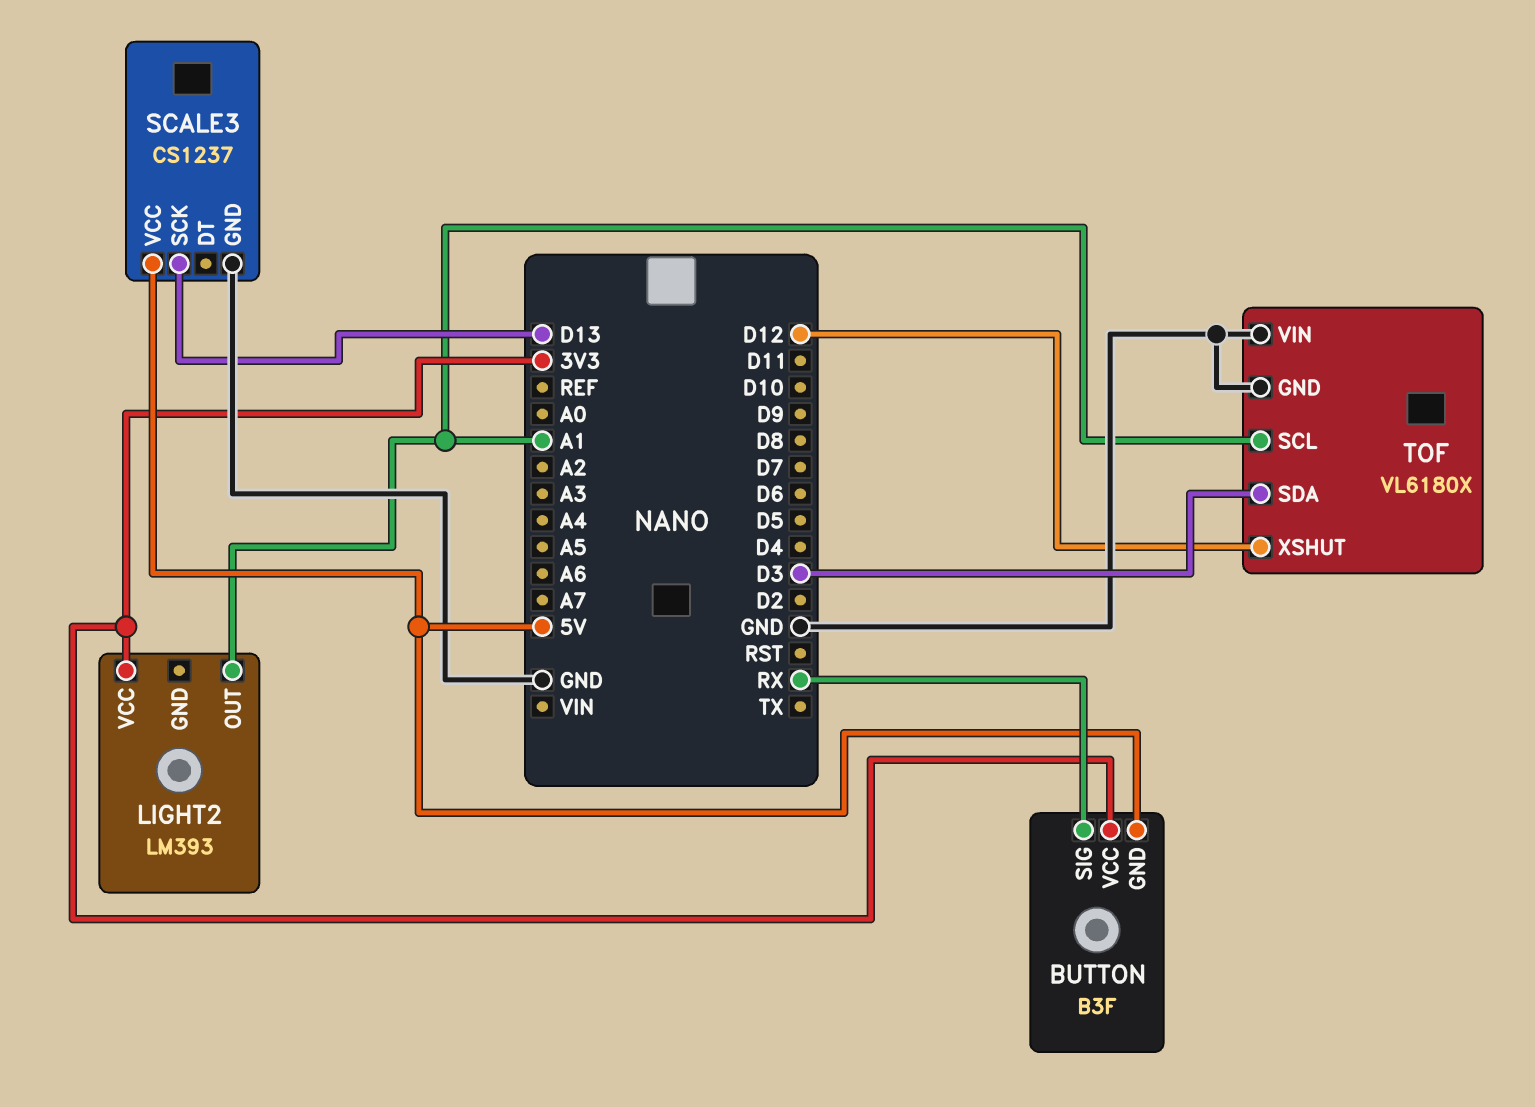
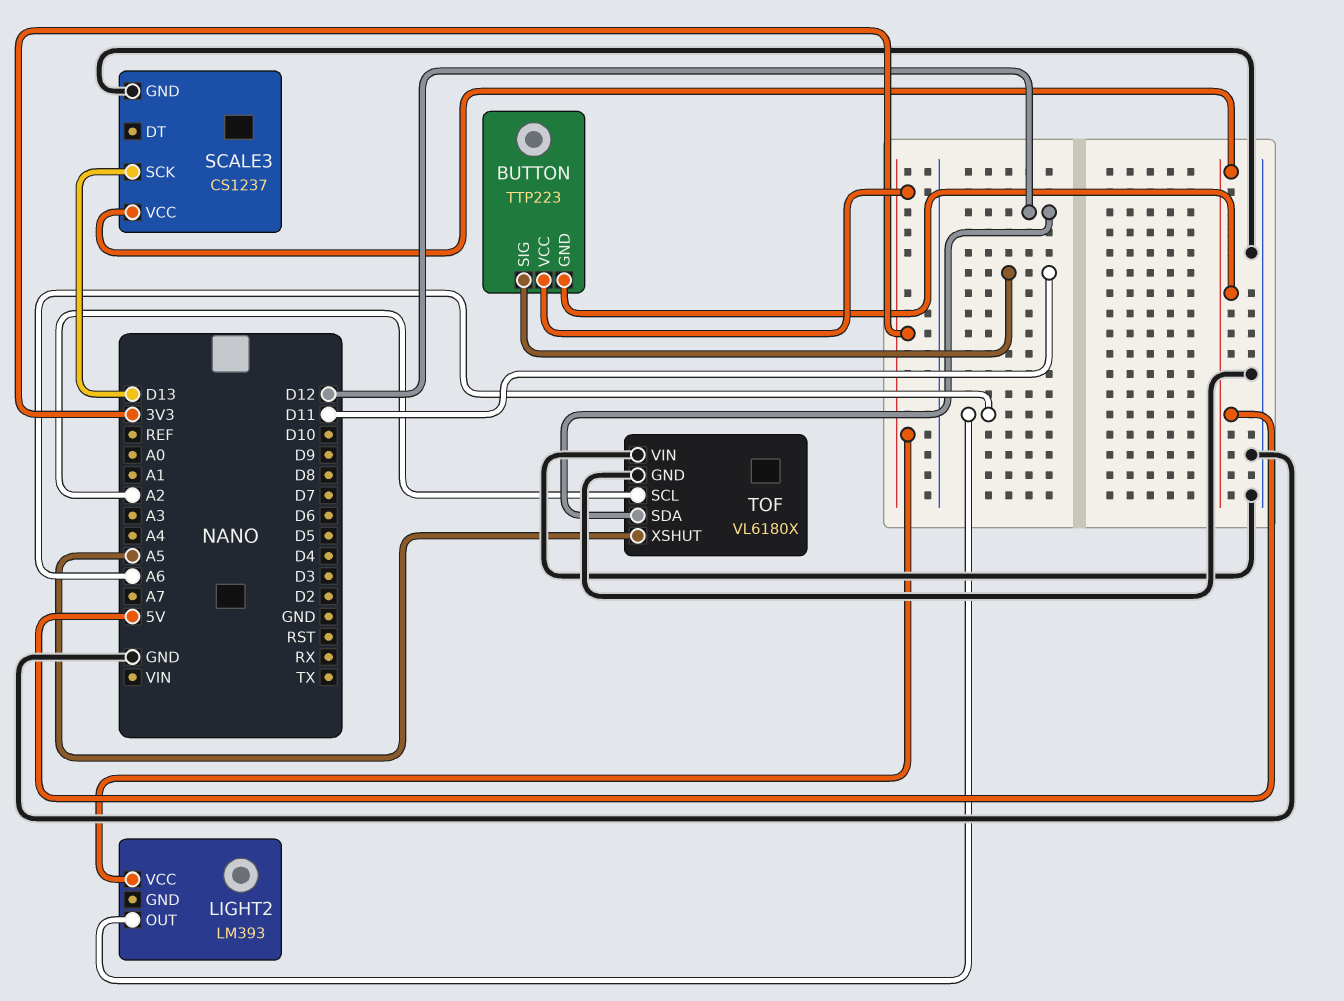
BUTTON: B3F -> TTP223
BUTTON pin SIG: RX -> D11
LIGHT2 pin OUT: A1 -> A6
TOF pin SCL: A1 -> A2
TOF pin SDA: D3 -> D12
TOF pin XSHUT: D12 -> A5

